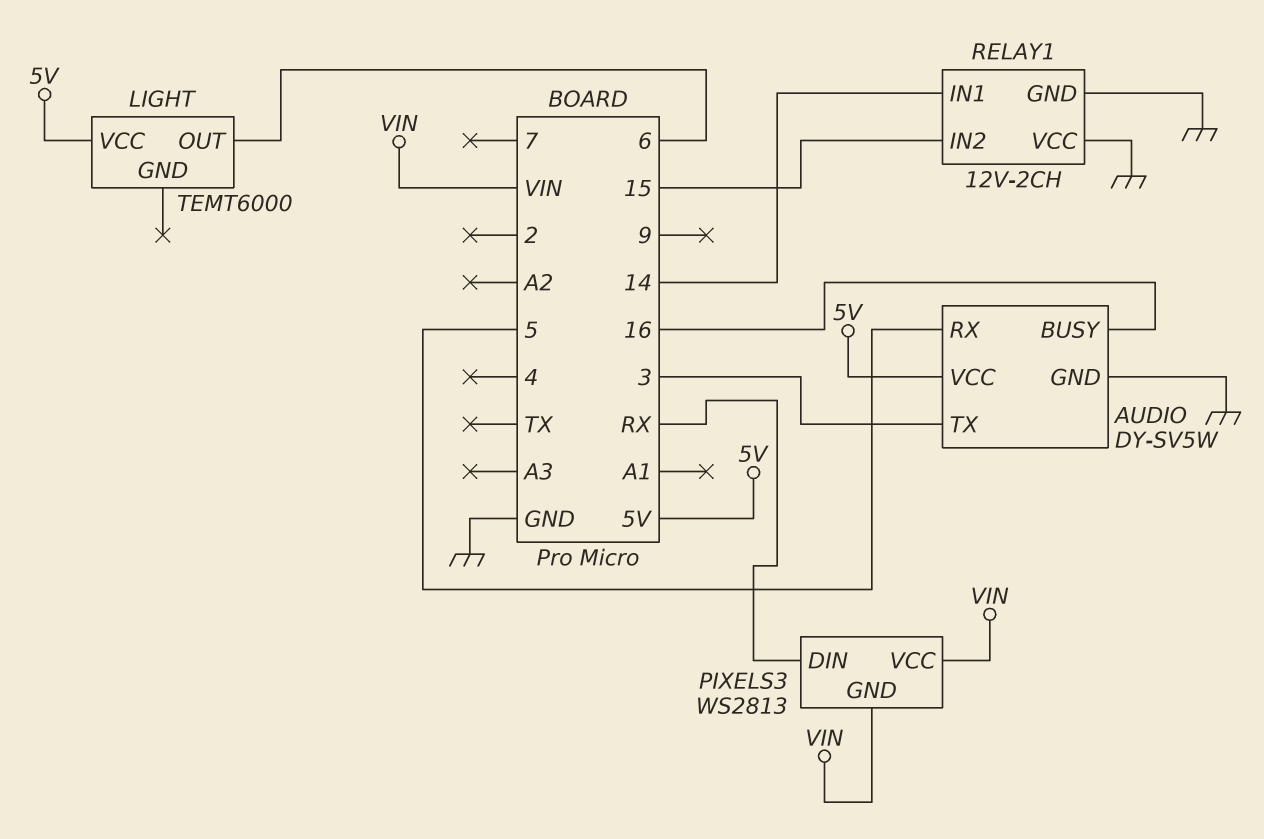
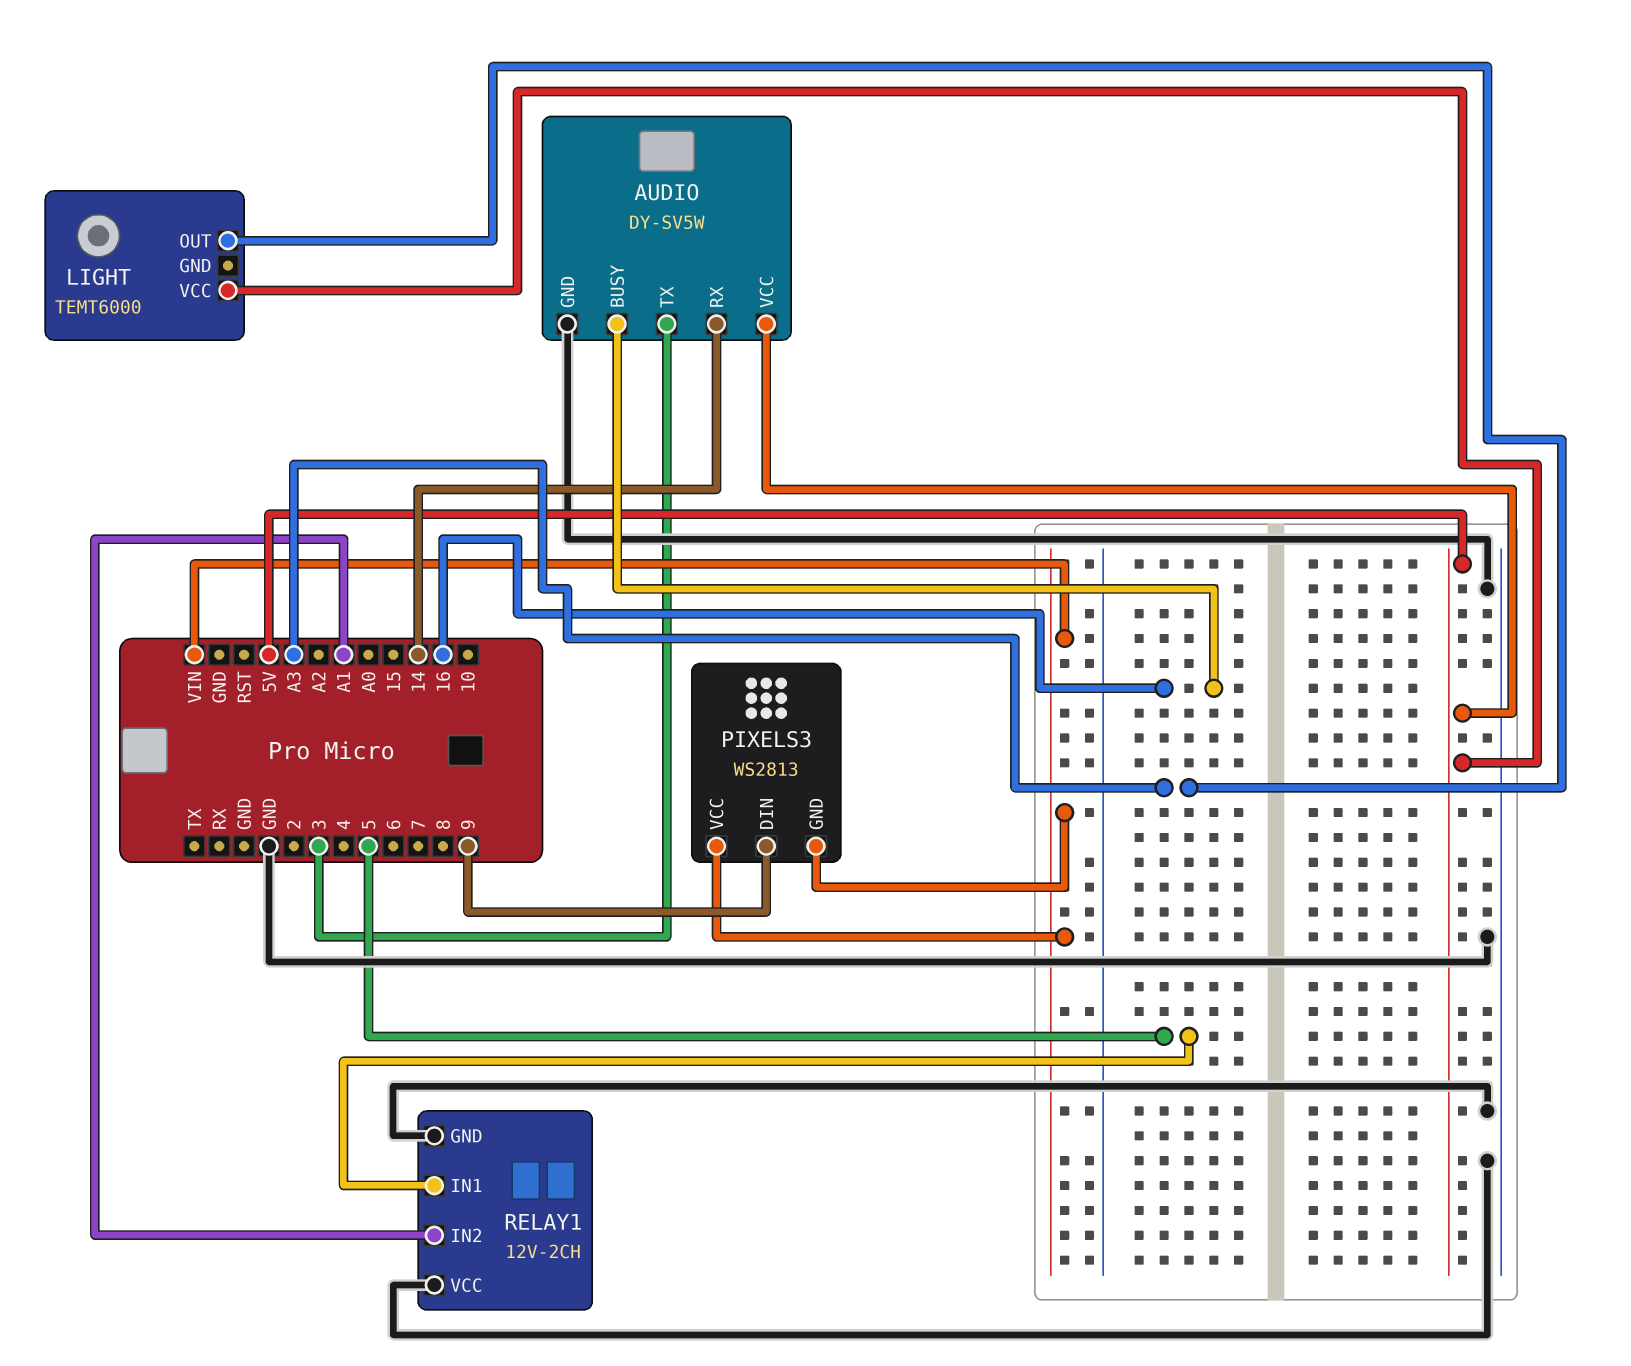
AUDIO pin RX: 5 -> 14
LIGHT pin OUT: 6 -> A3
PIXELS3 pin DIN: RX -> 9
RELAY1 pin IN1: 14 -> 5
RELAY1 pin IN2: 15 -> A1

